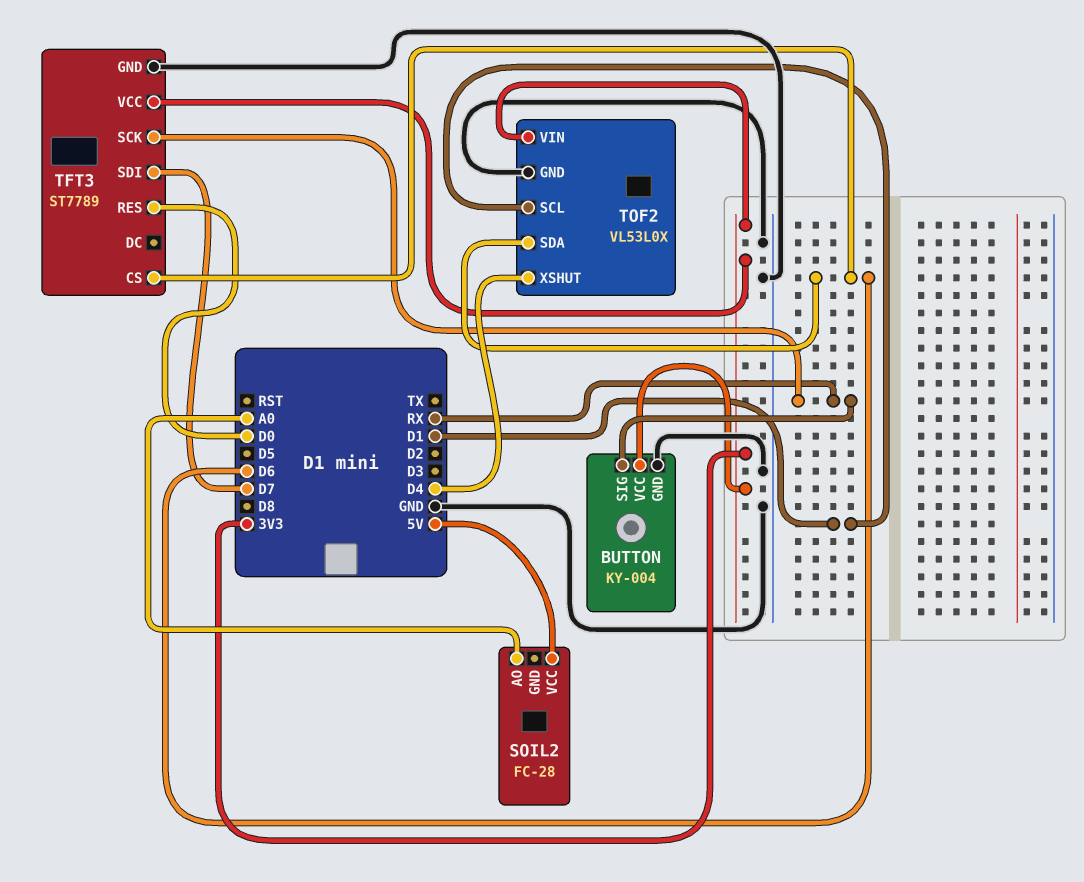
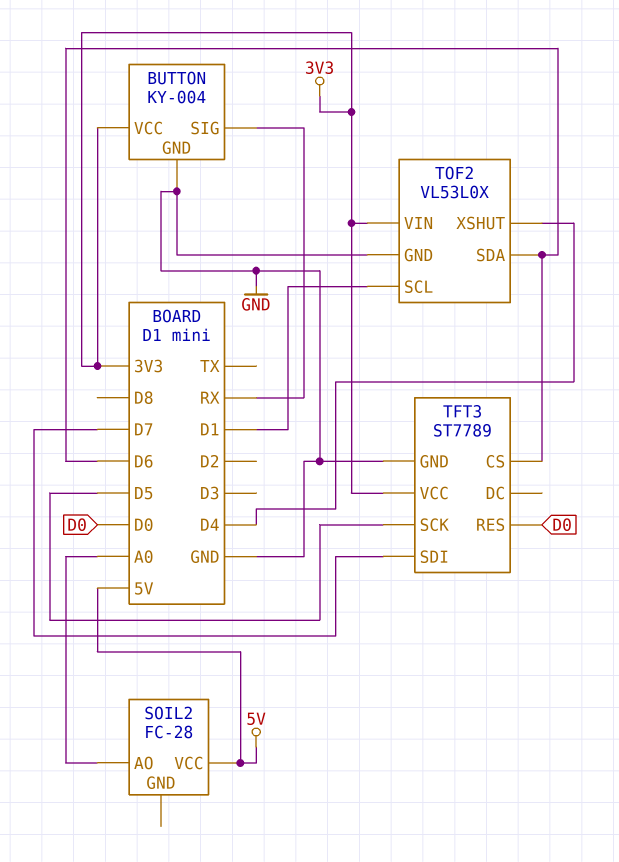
TFT3 pin SCK: RX -> D5

